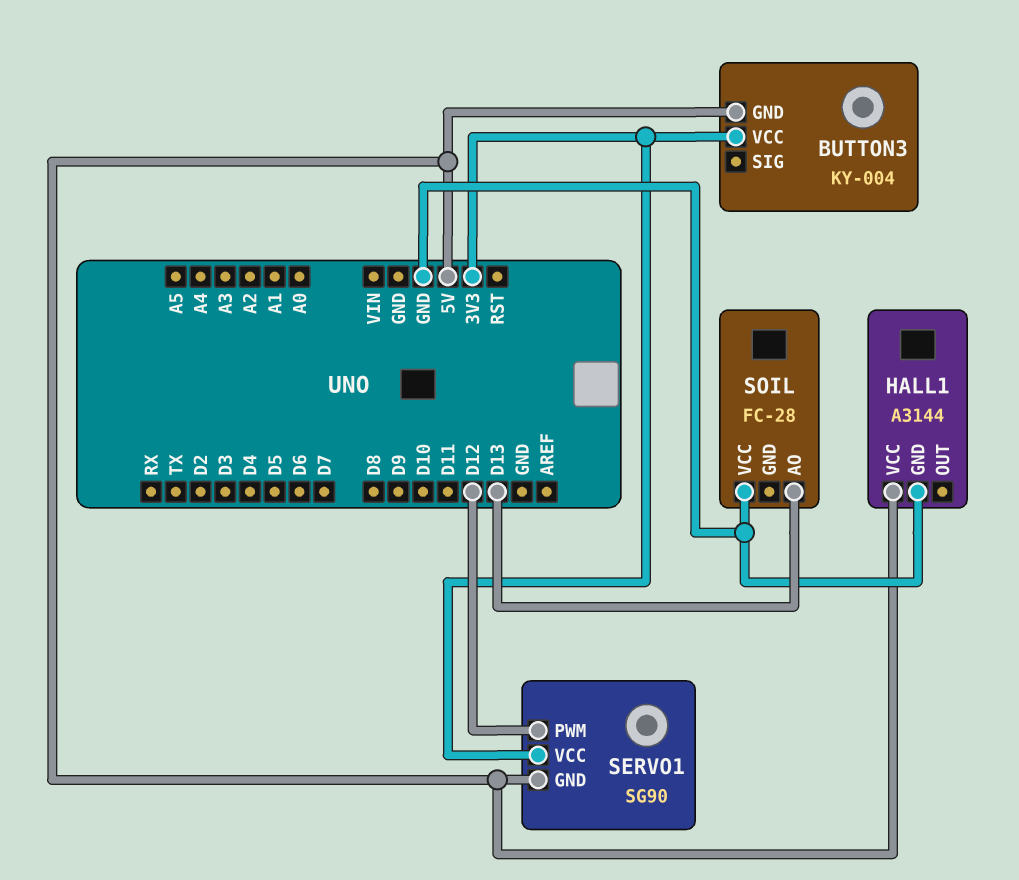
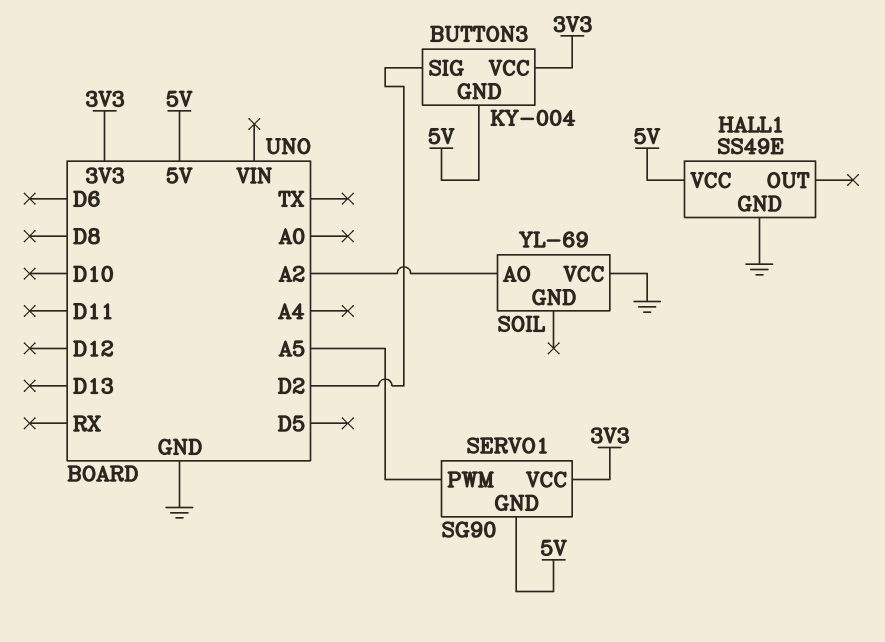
BUTTON3 pin SIG: none -> D2
HALL1: A3144 -> SS49E
SERVO1 pin PWM: D12 -> A5
SOIL: FC-28 -> YL-69
SOIL pin AO: D13 -> A2

